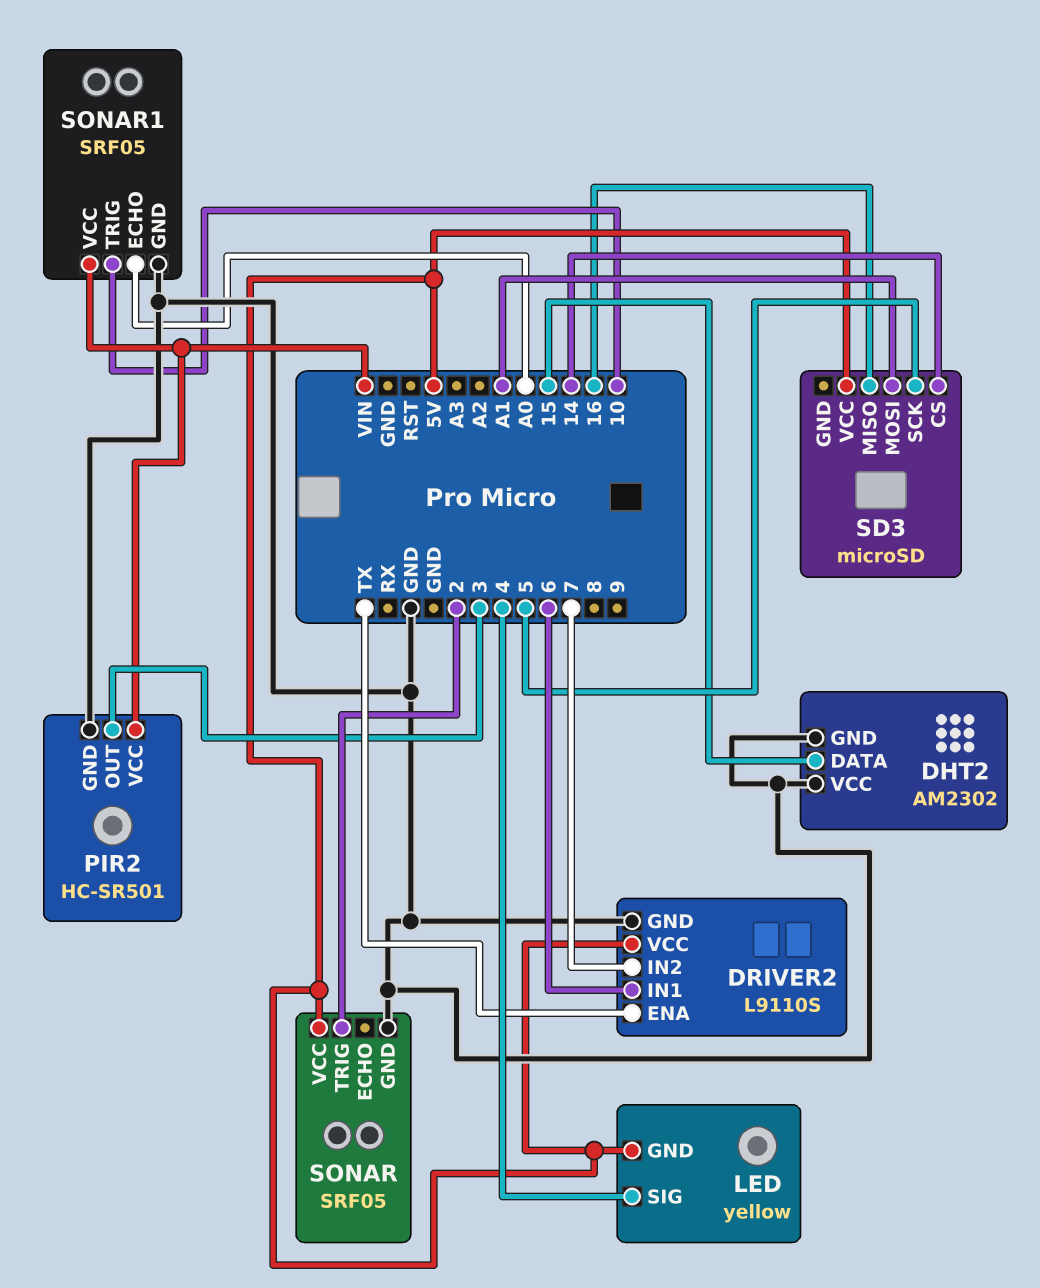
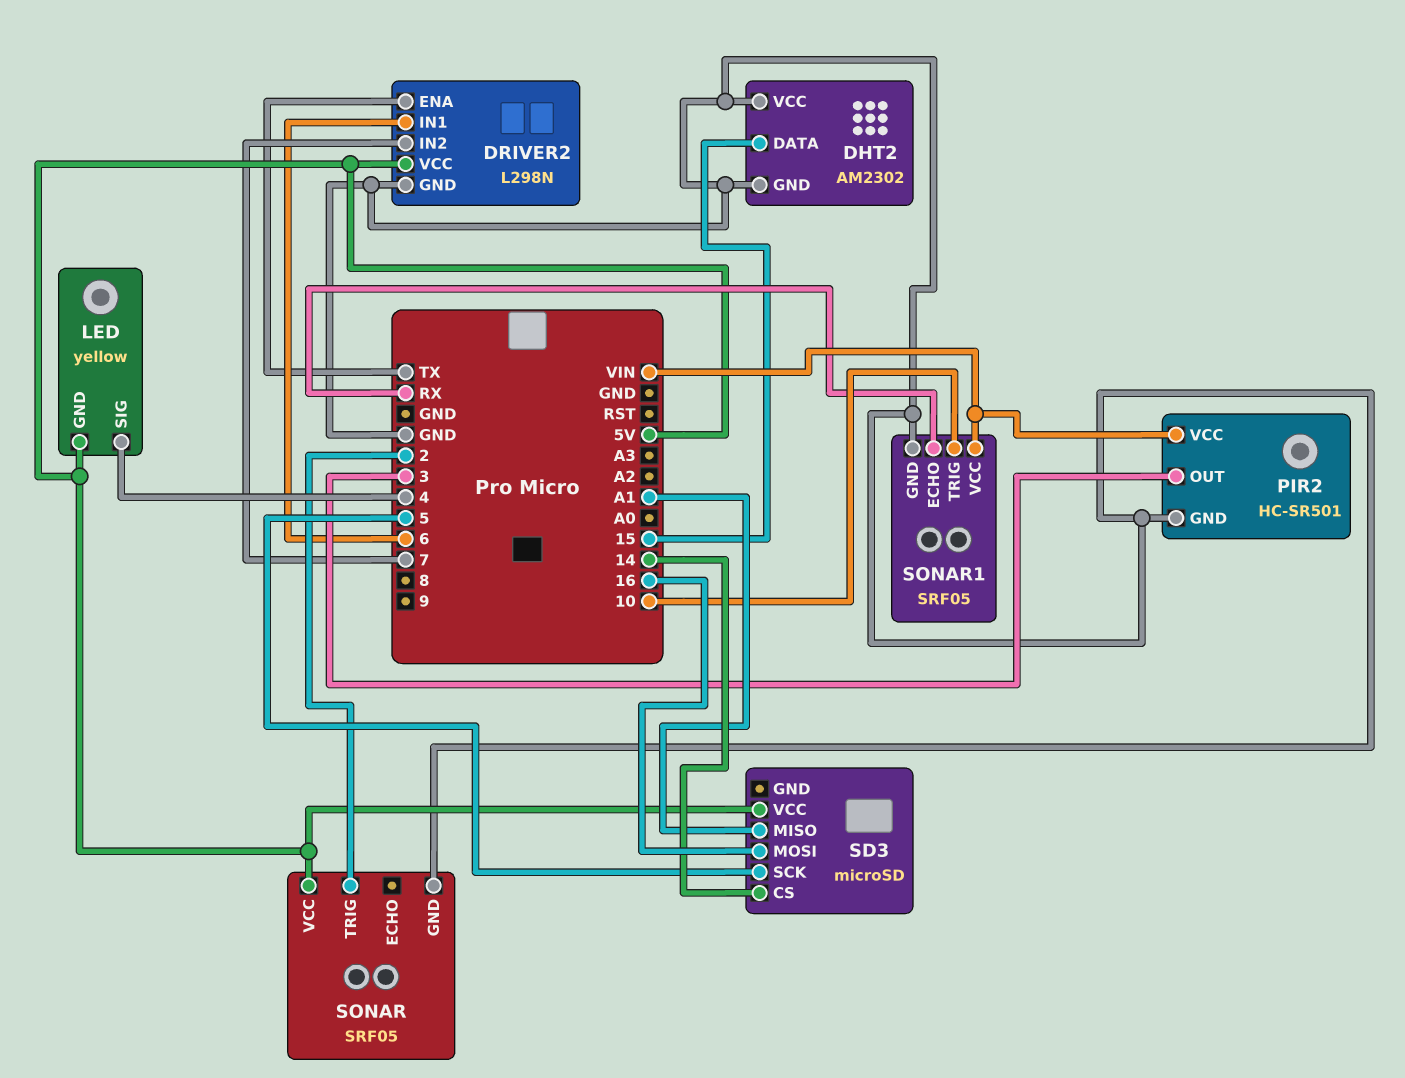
DRIVER2: L9110S -> L298N
SD3 pin MISO: 16 -> A1
SD3 pin MOSI: A1 -> 16
SONAR1 pin ECHO: A0 -> RX

